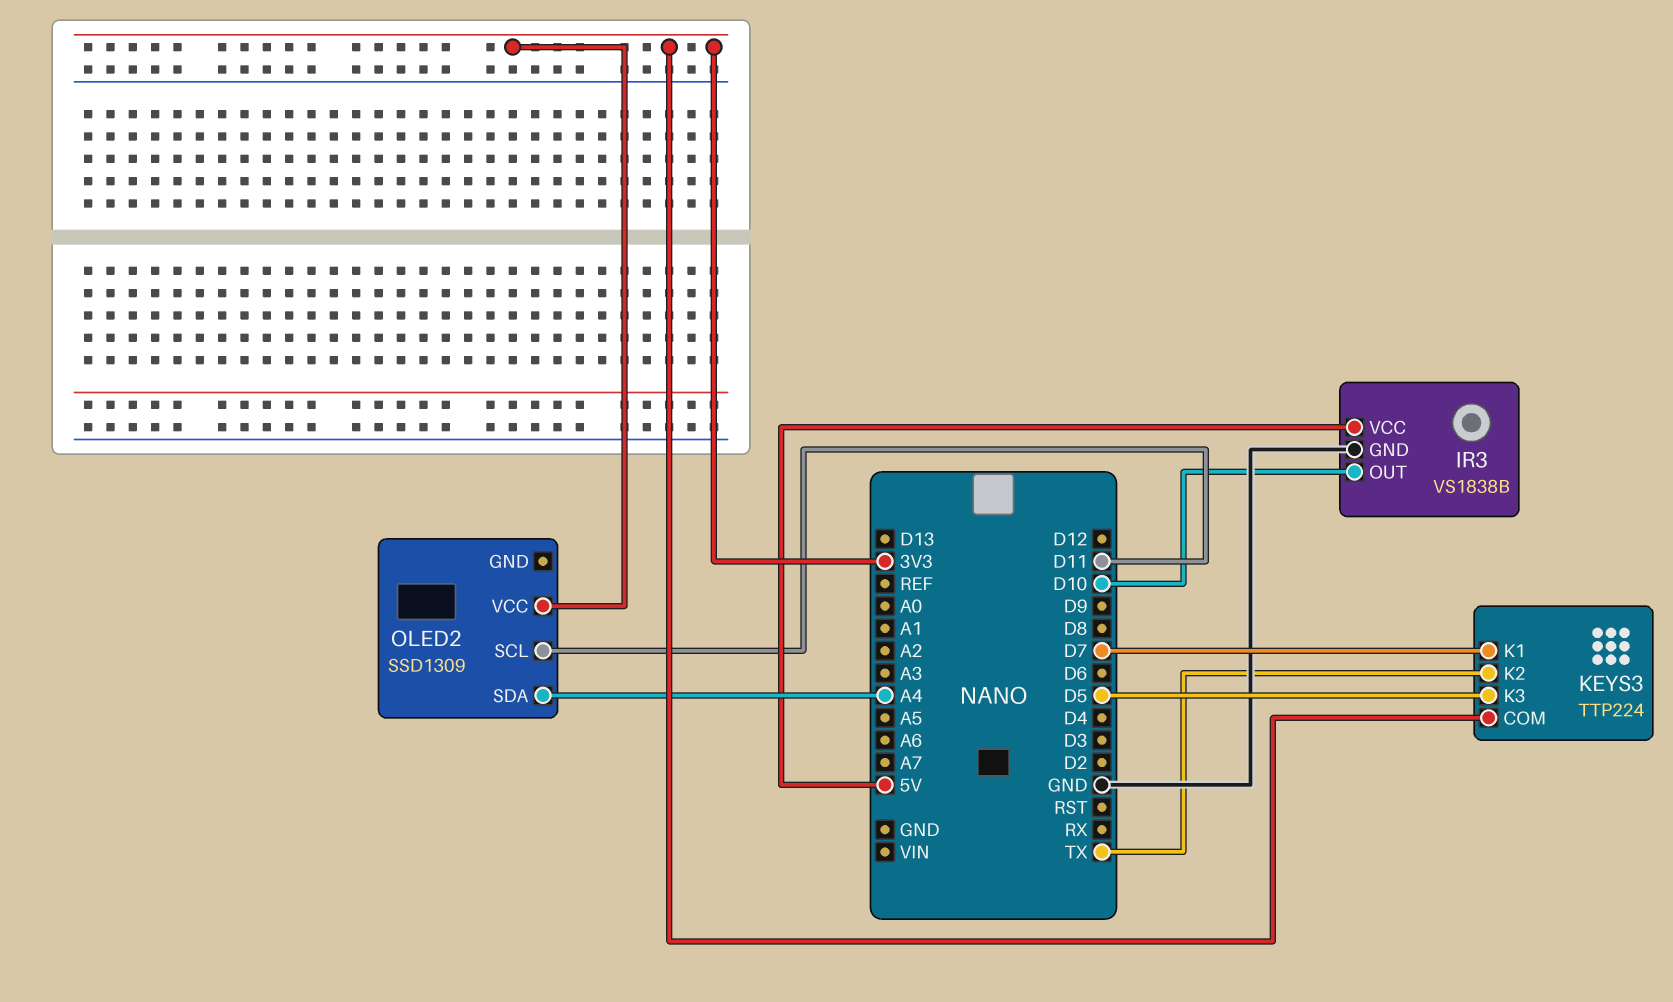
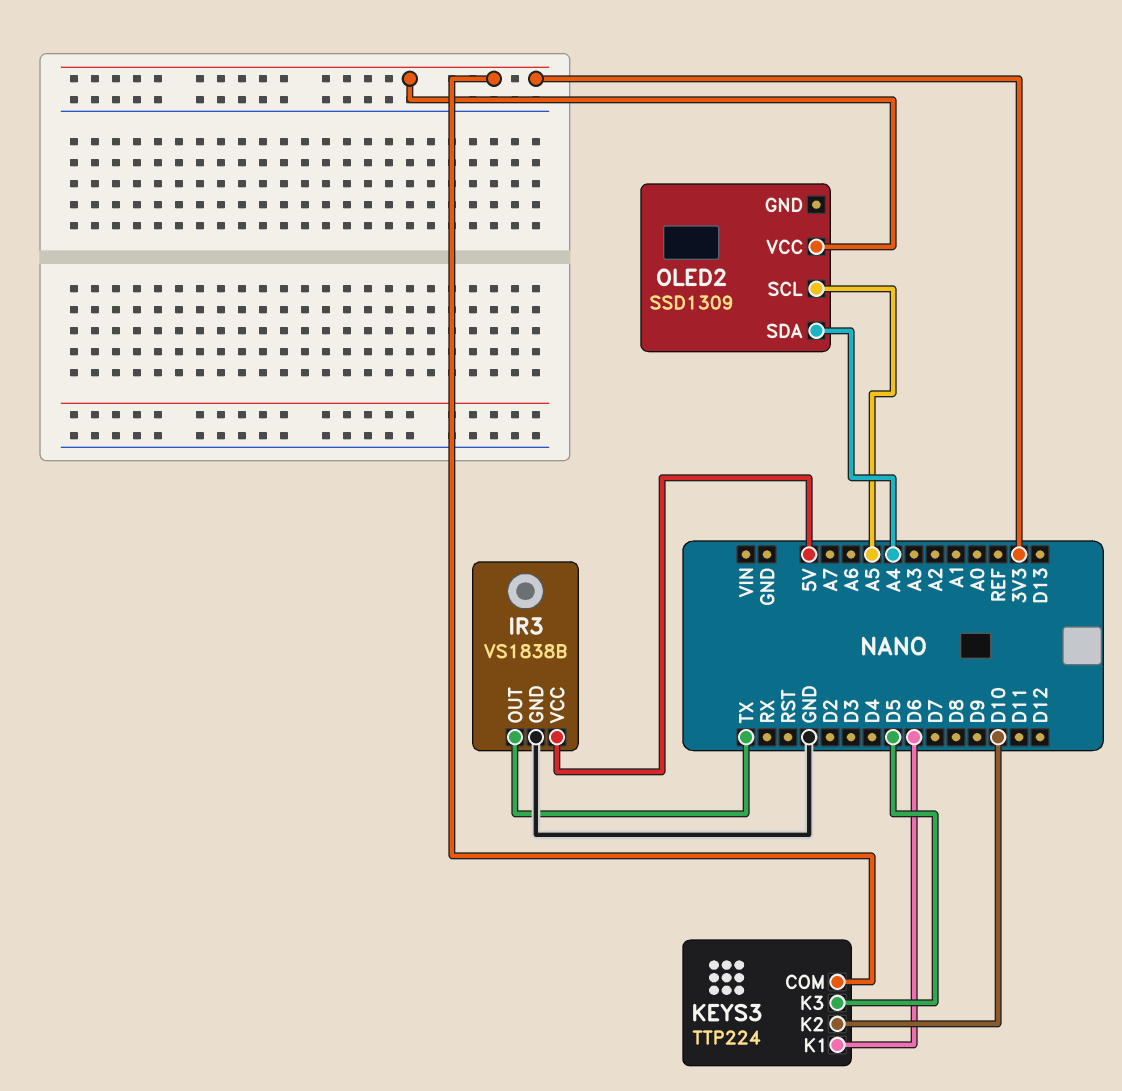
IR3 pin OUT: D10 -> TX
KEYS3 pin K1: D7 -> D6
KEYS3 pin K2: TX -> D10
OLED2 pin SCL: D11 -> A5

